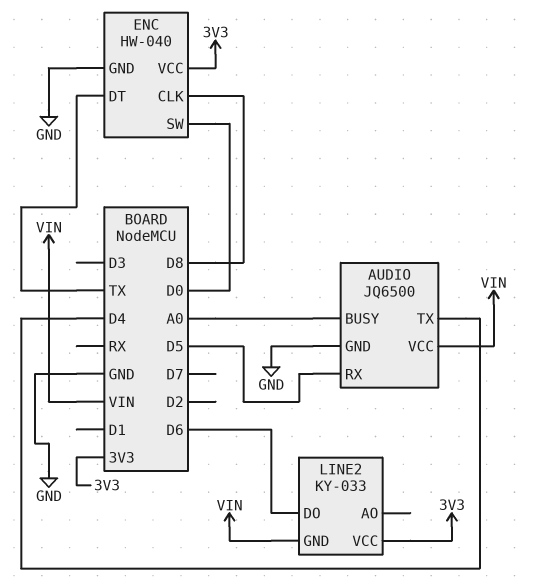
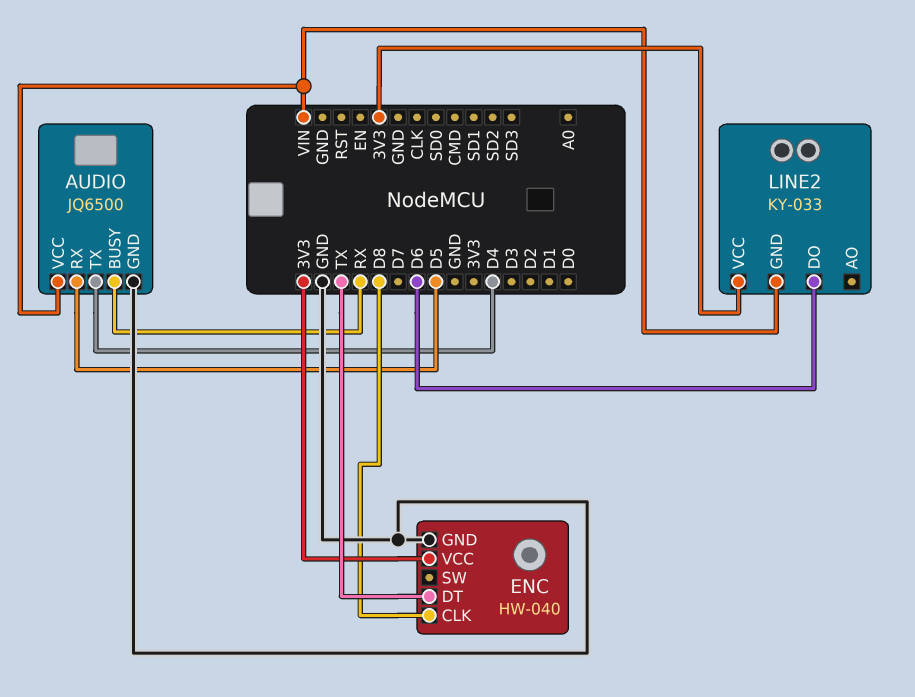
AUDIO pin BUSY: A0 -> RX
ENC pin SW: D0 -> none

